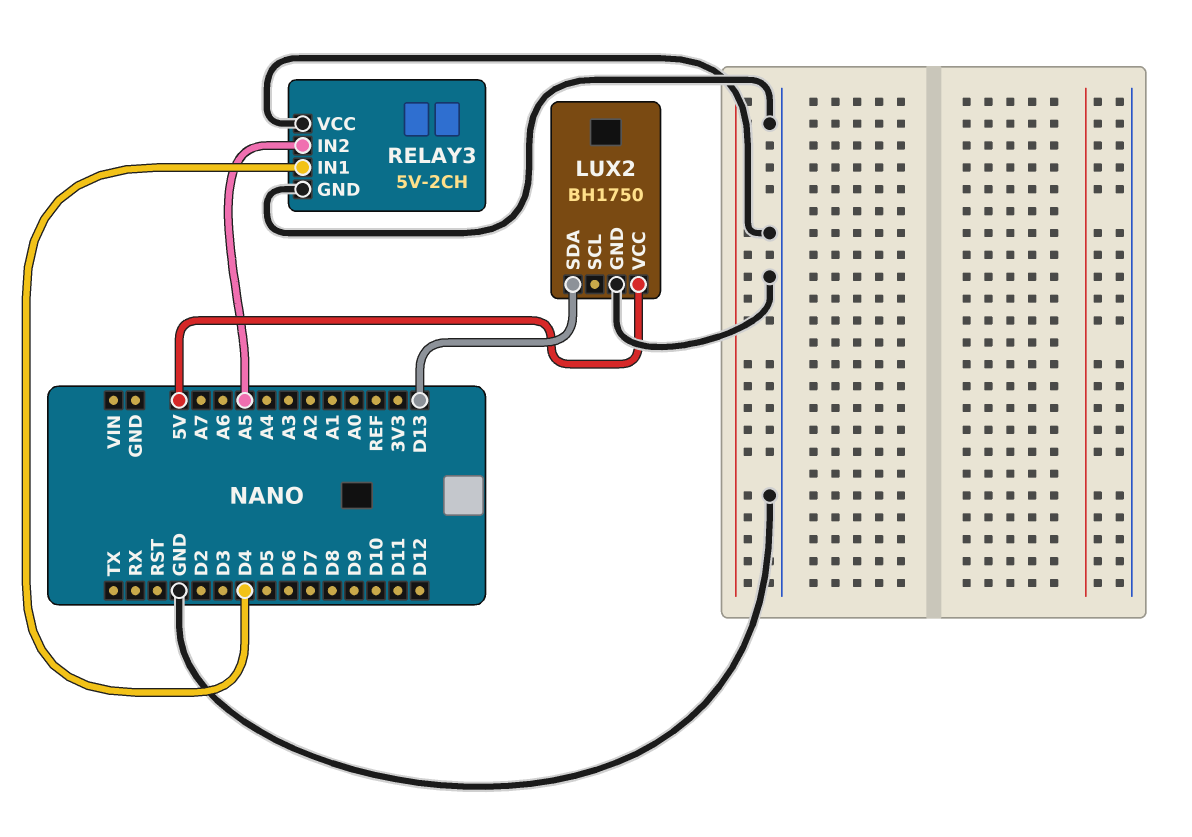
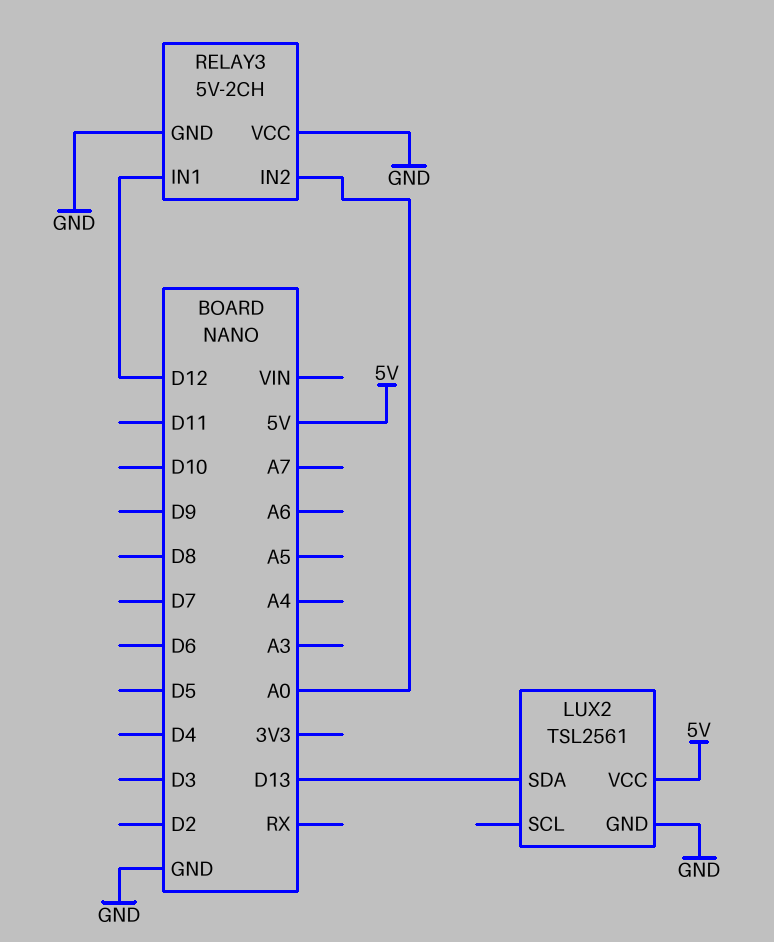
LUX2: BH1750 -> TSL2561
RELAY3 pin IN1: D4 -> D12
RELAY3 pin IN2: A5 -> A0

